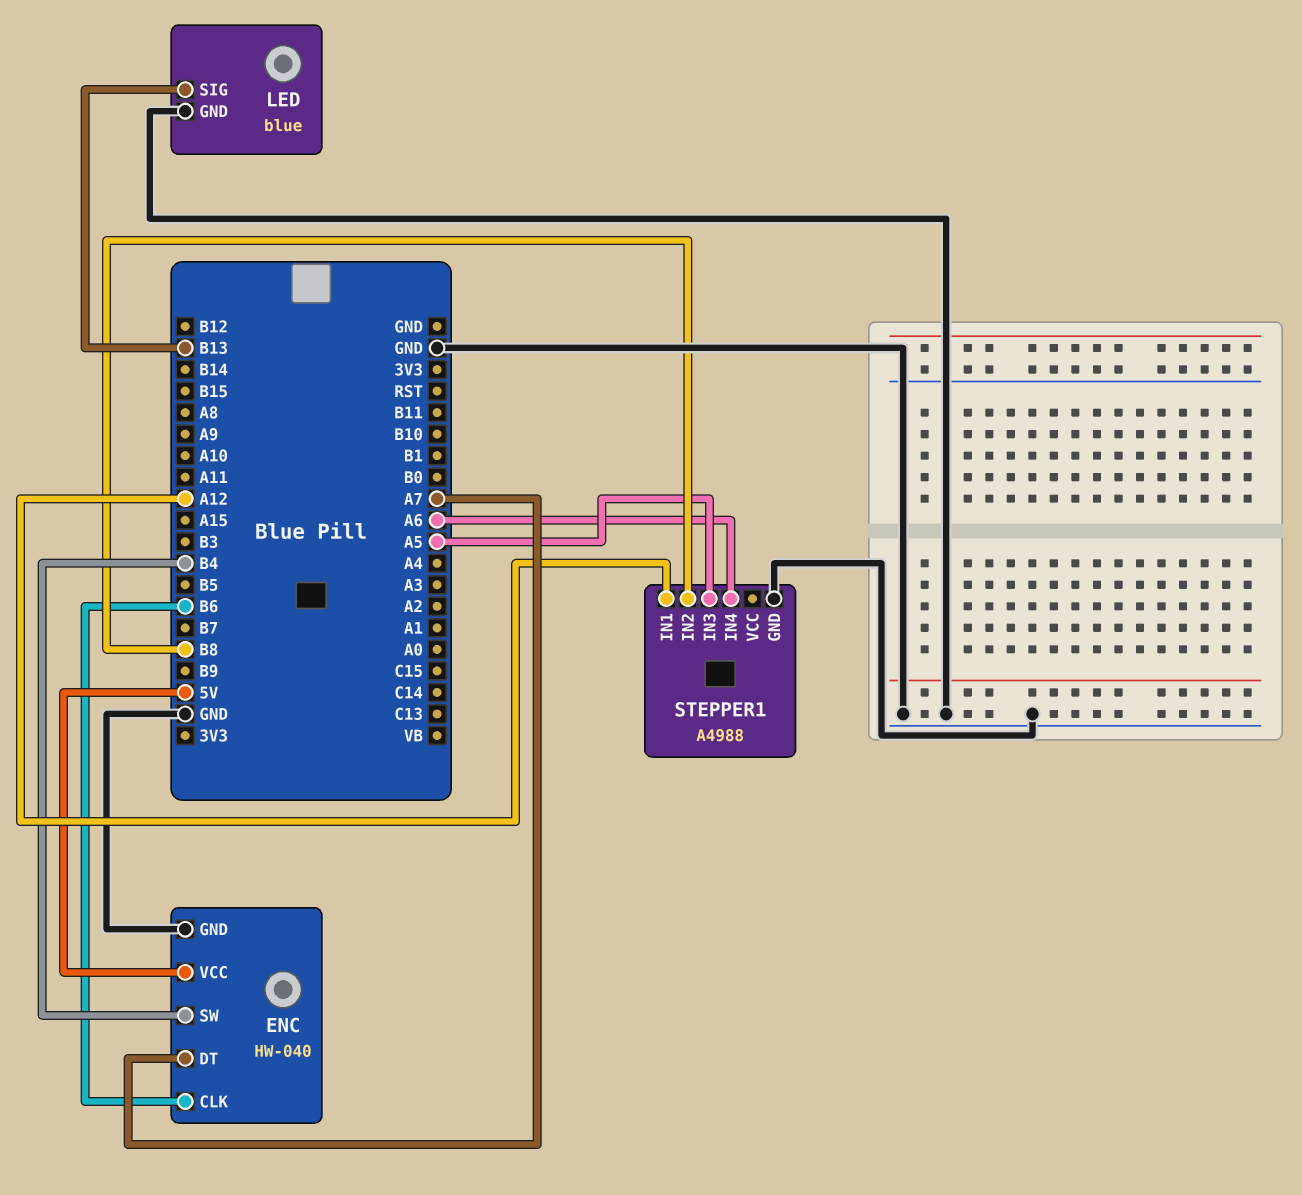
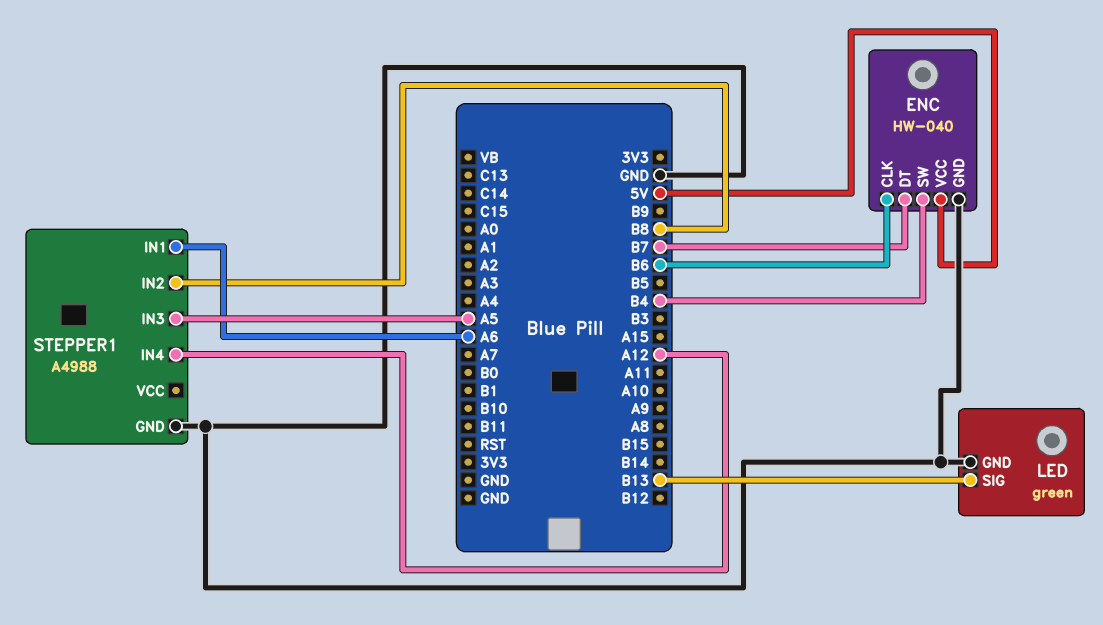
ENC pin DT: A7 -> B7
LED: blue -> green
STEPPER1 pin IN1: A12 -> A6
STEPPER1 pin IN4: A6 -> A12

